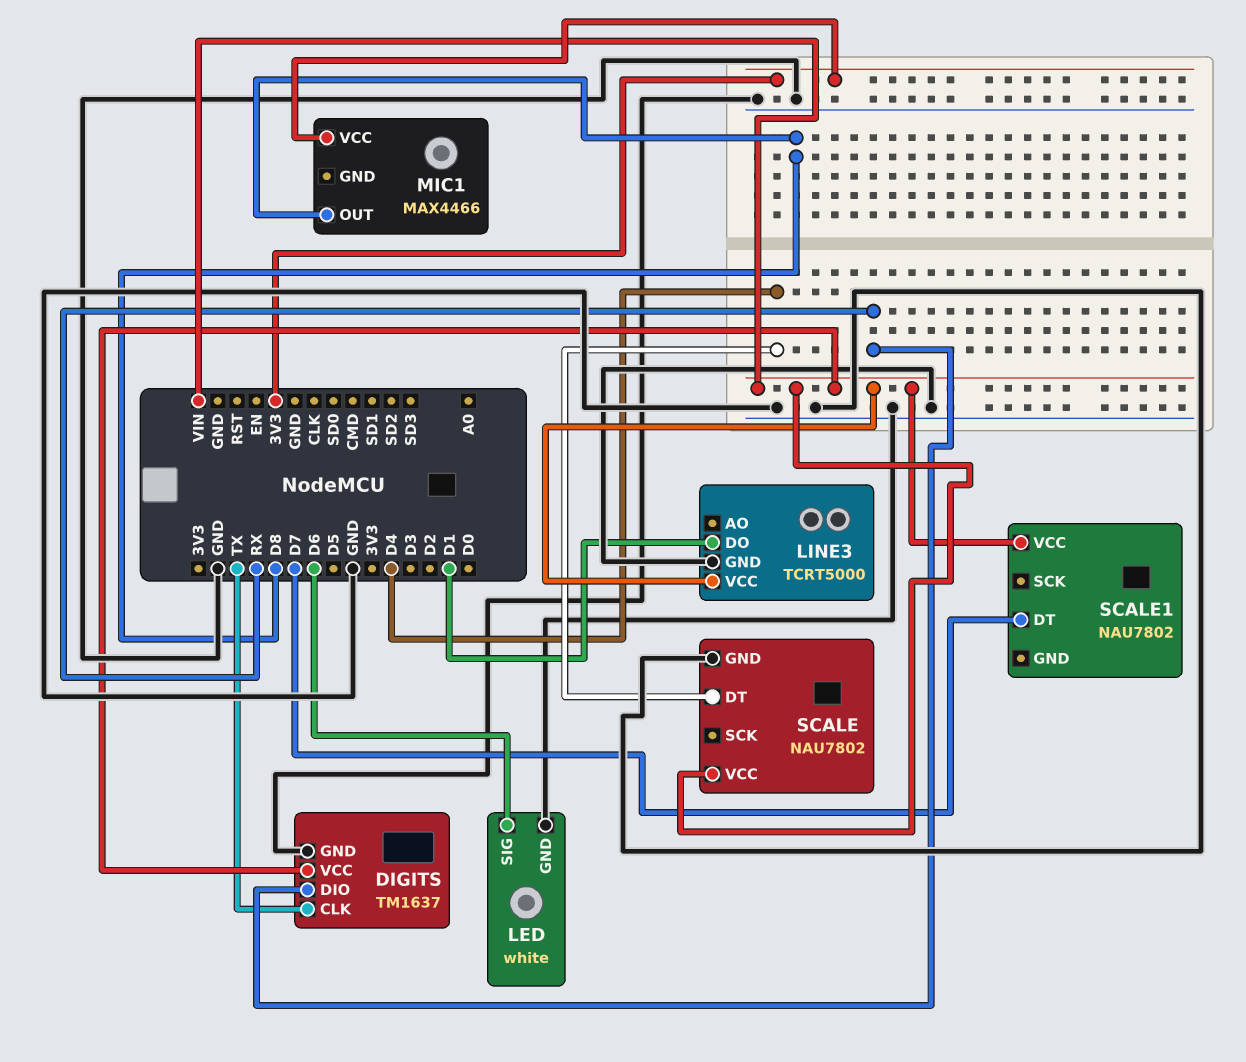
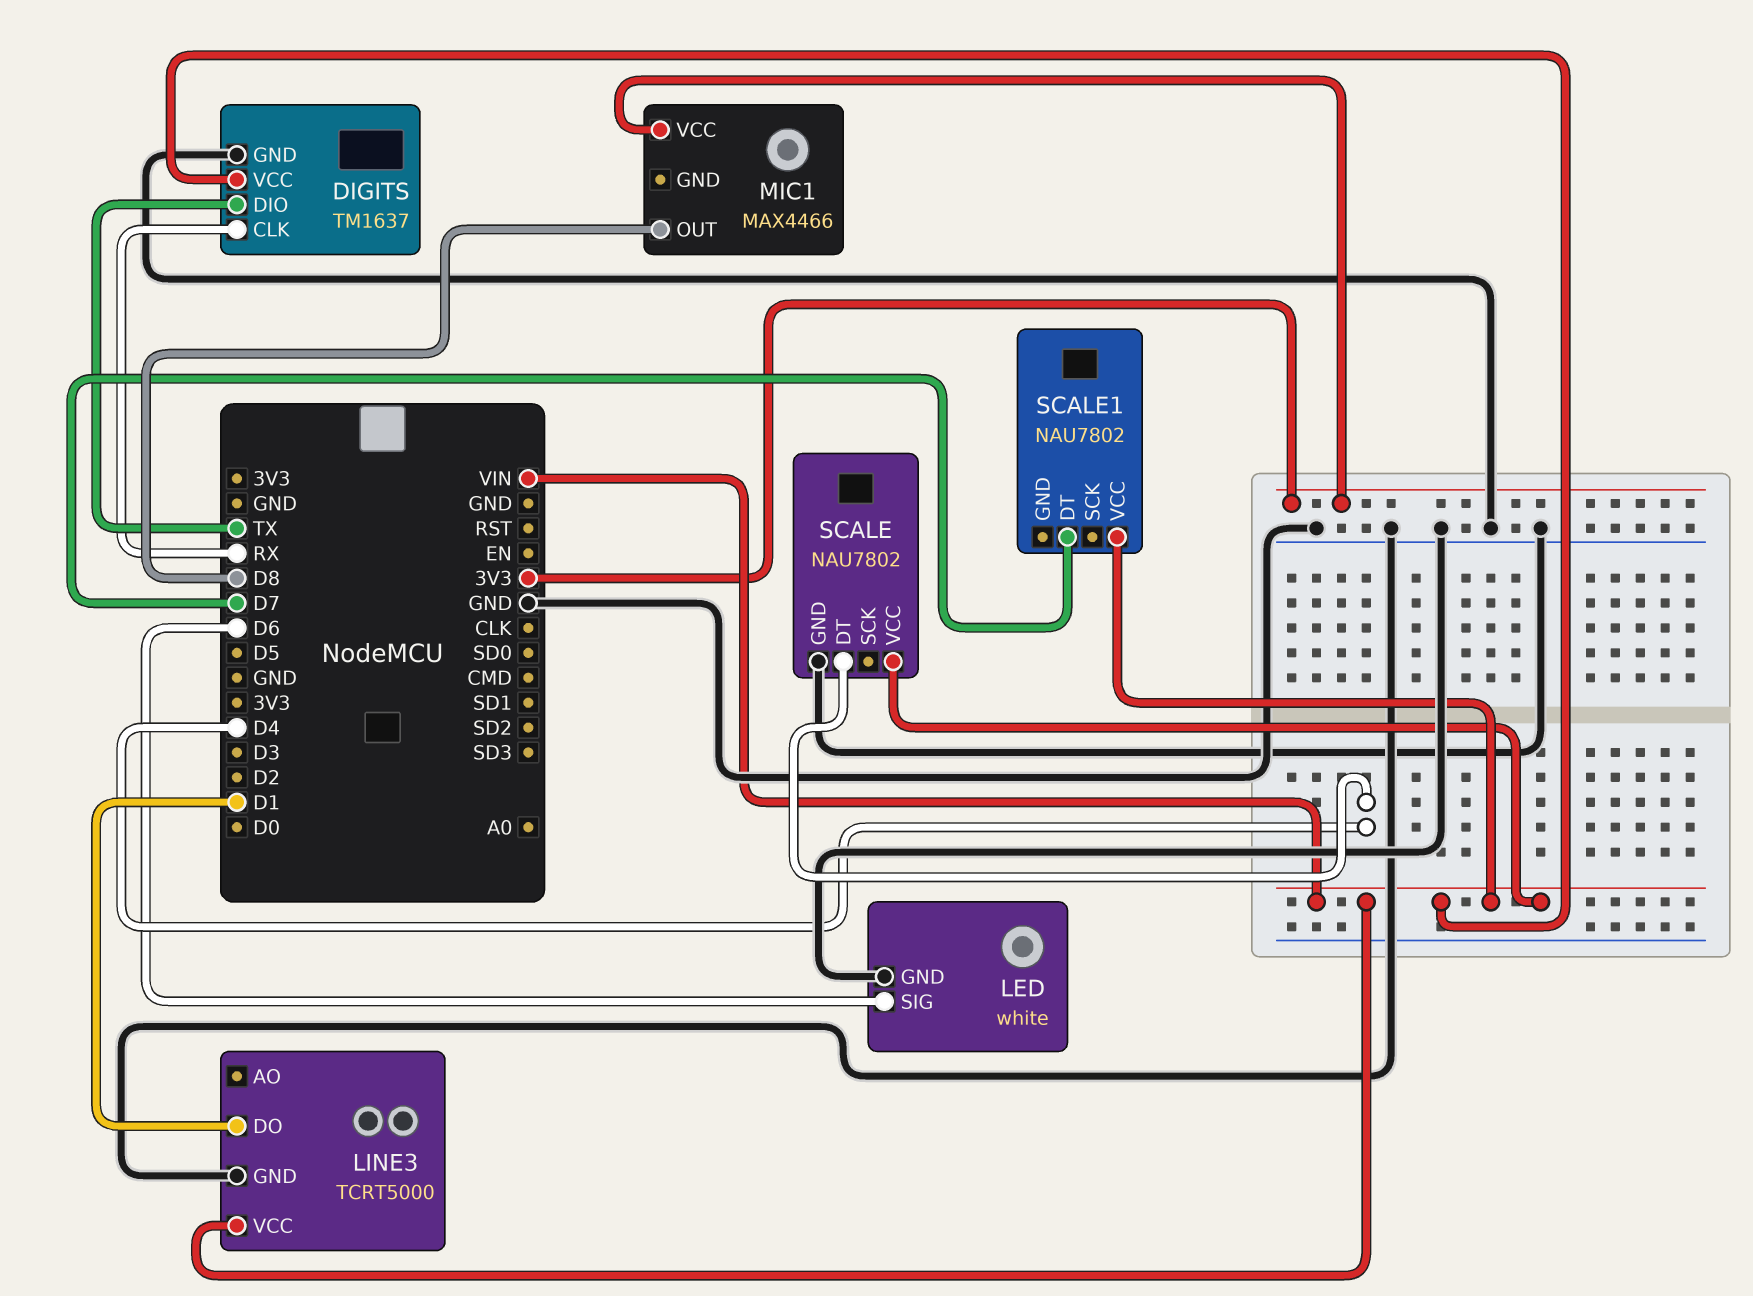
DIGITS pin CLK: TX -> RX
DIGITS pin DIO: RX -> TX

